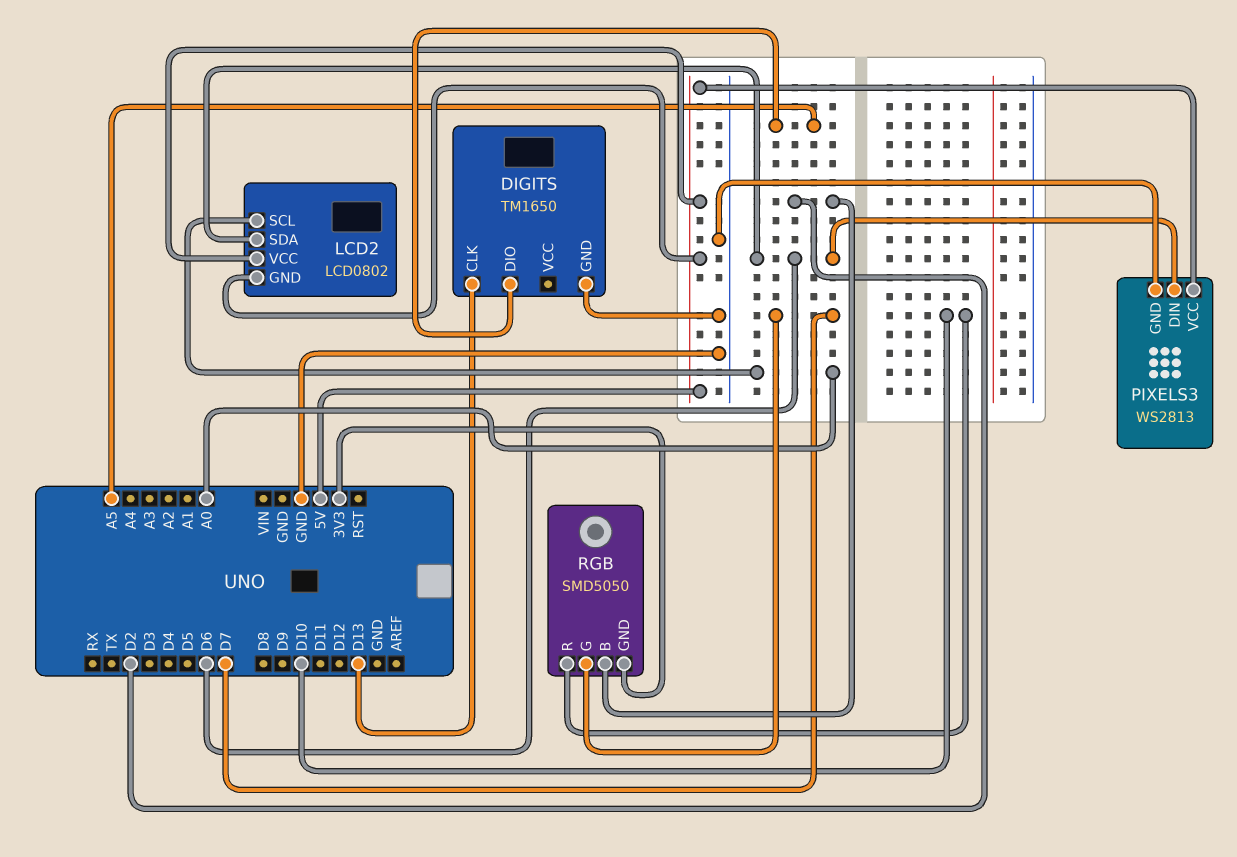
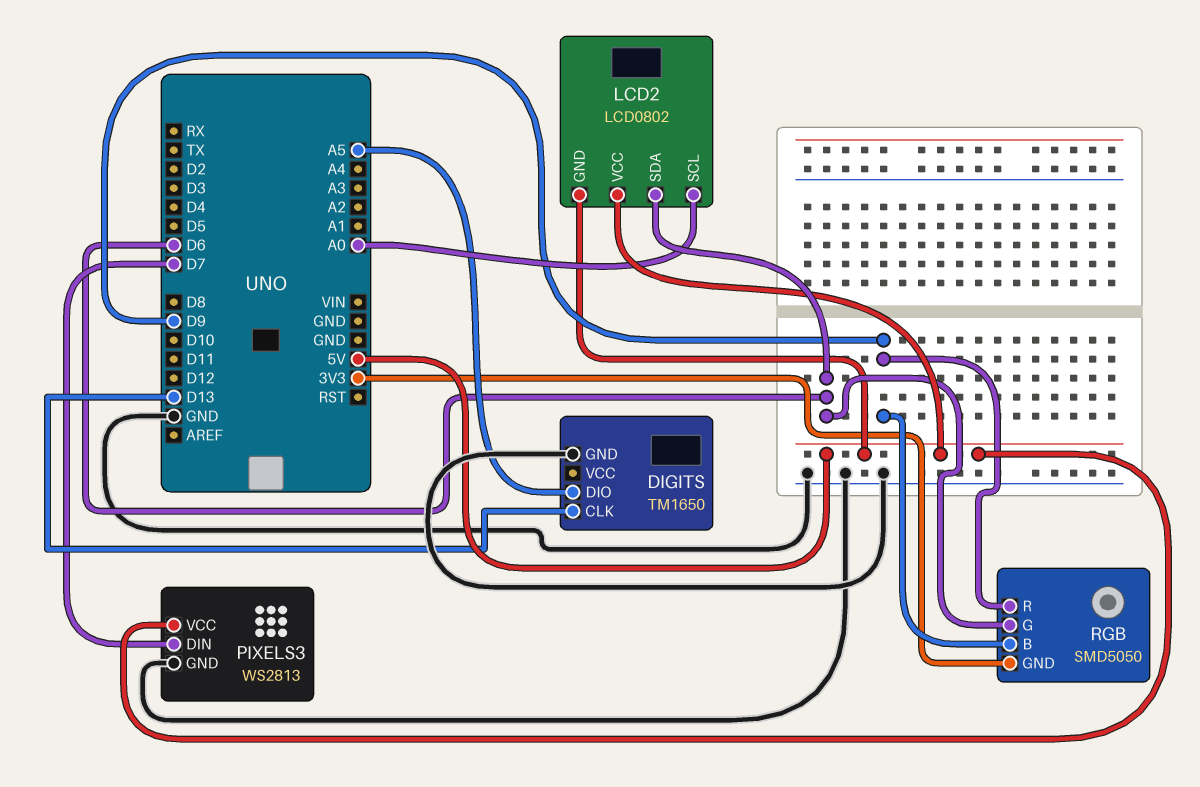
PIXELS3 pin DIN: D6 -> D7
RGB pin B: D2 -> D9
RGB pin G: D7 -> D6
RGB pin R: D10 -> D9

